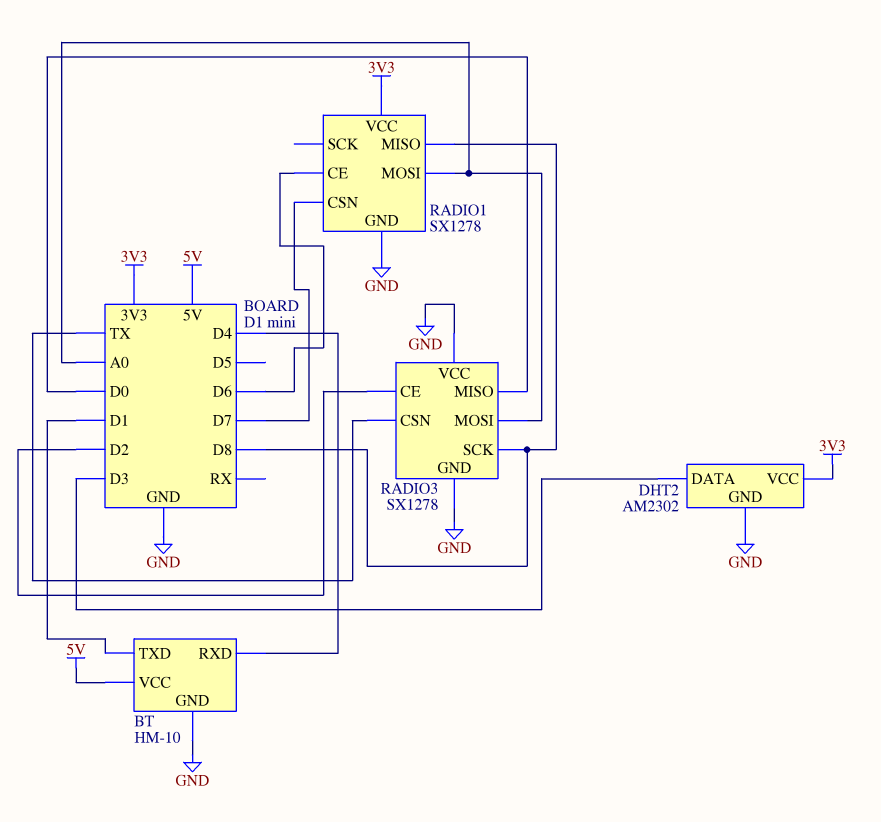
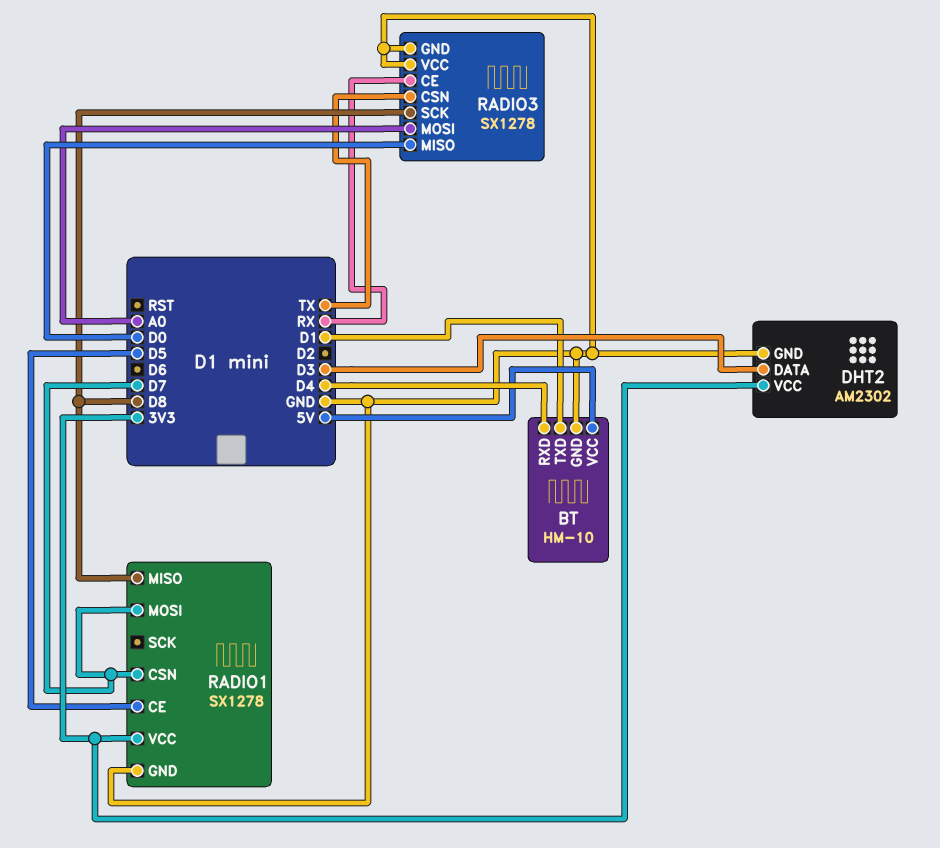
RADIO1 pin CE: D6 -> D5
RADIO1 pin MOSI: A0 -> D7
RADIO3 pin CE: D2 -> RX

